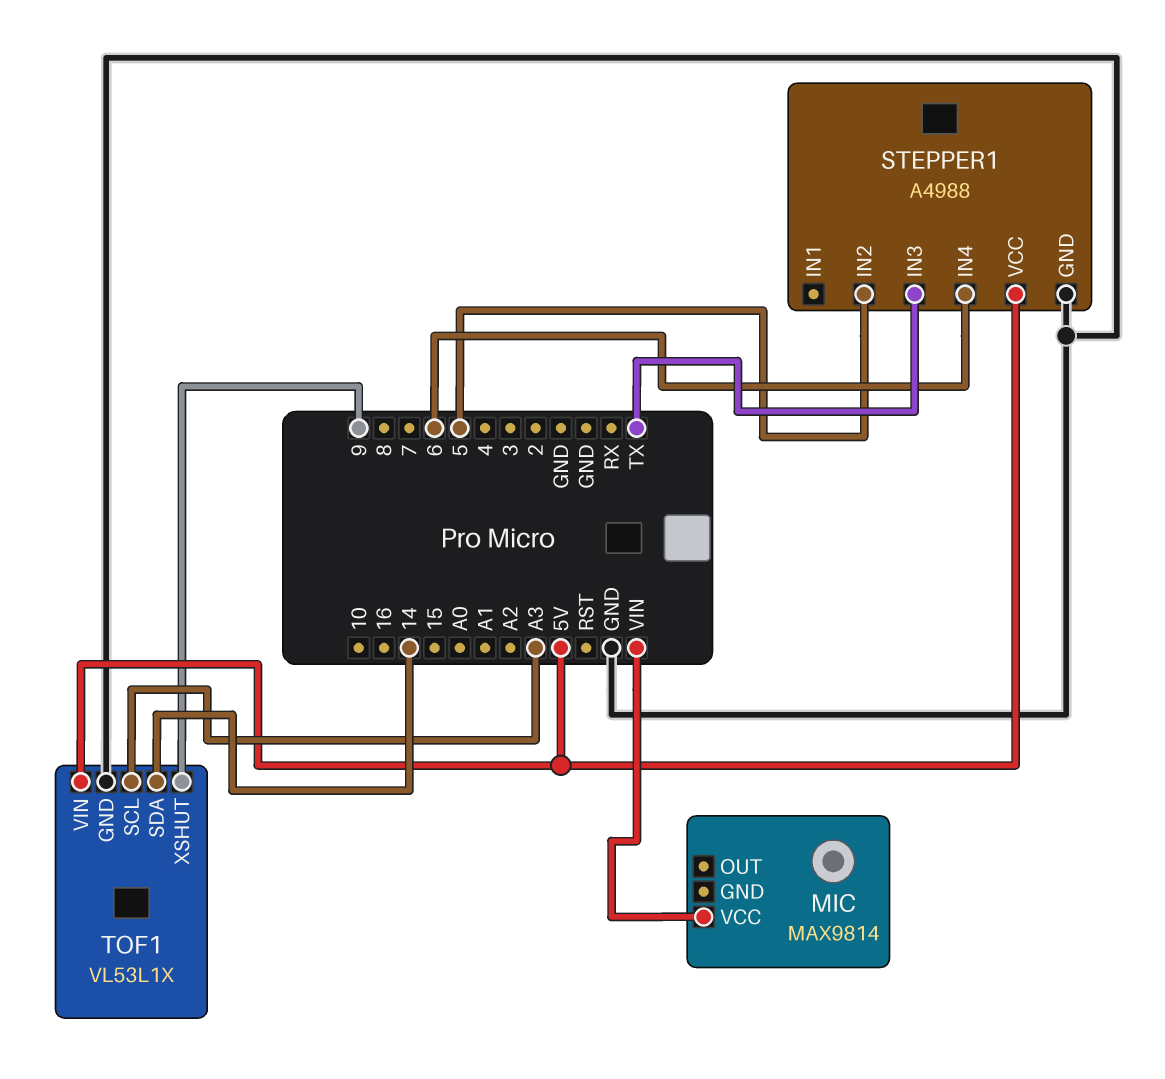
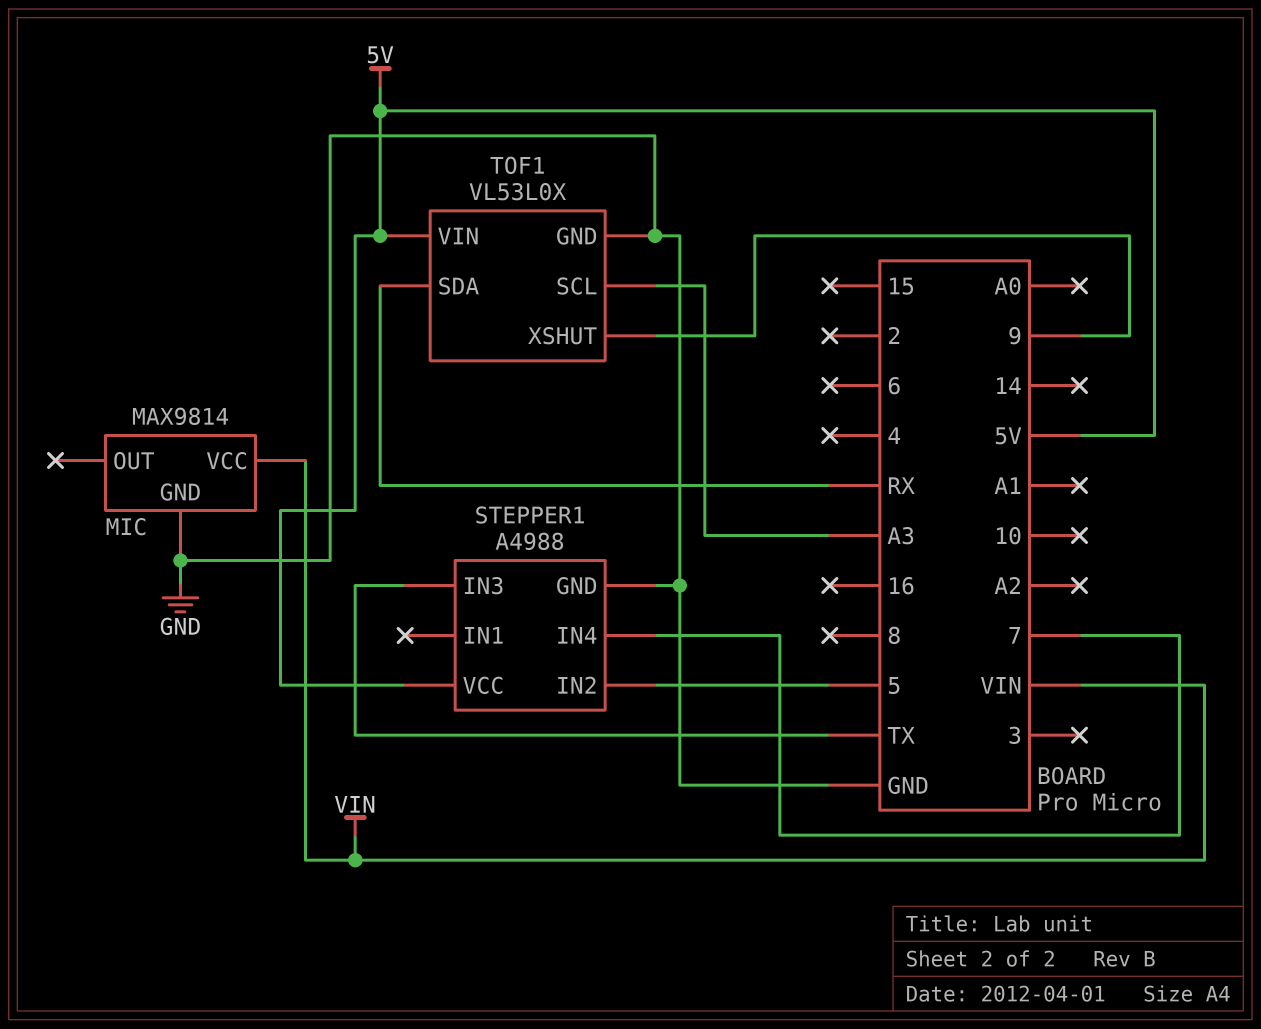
MIC pin GND: none -> GND
STEPPER1 pin IN4: 6 -> 7
TOF1: VL53L1X -> VL53L0X
TOF1 pin SDA: 14 -> RX

